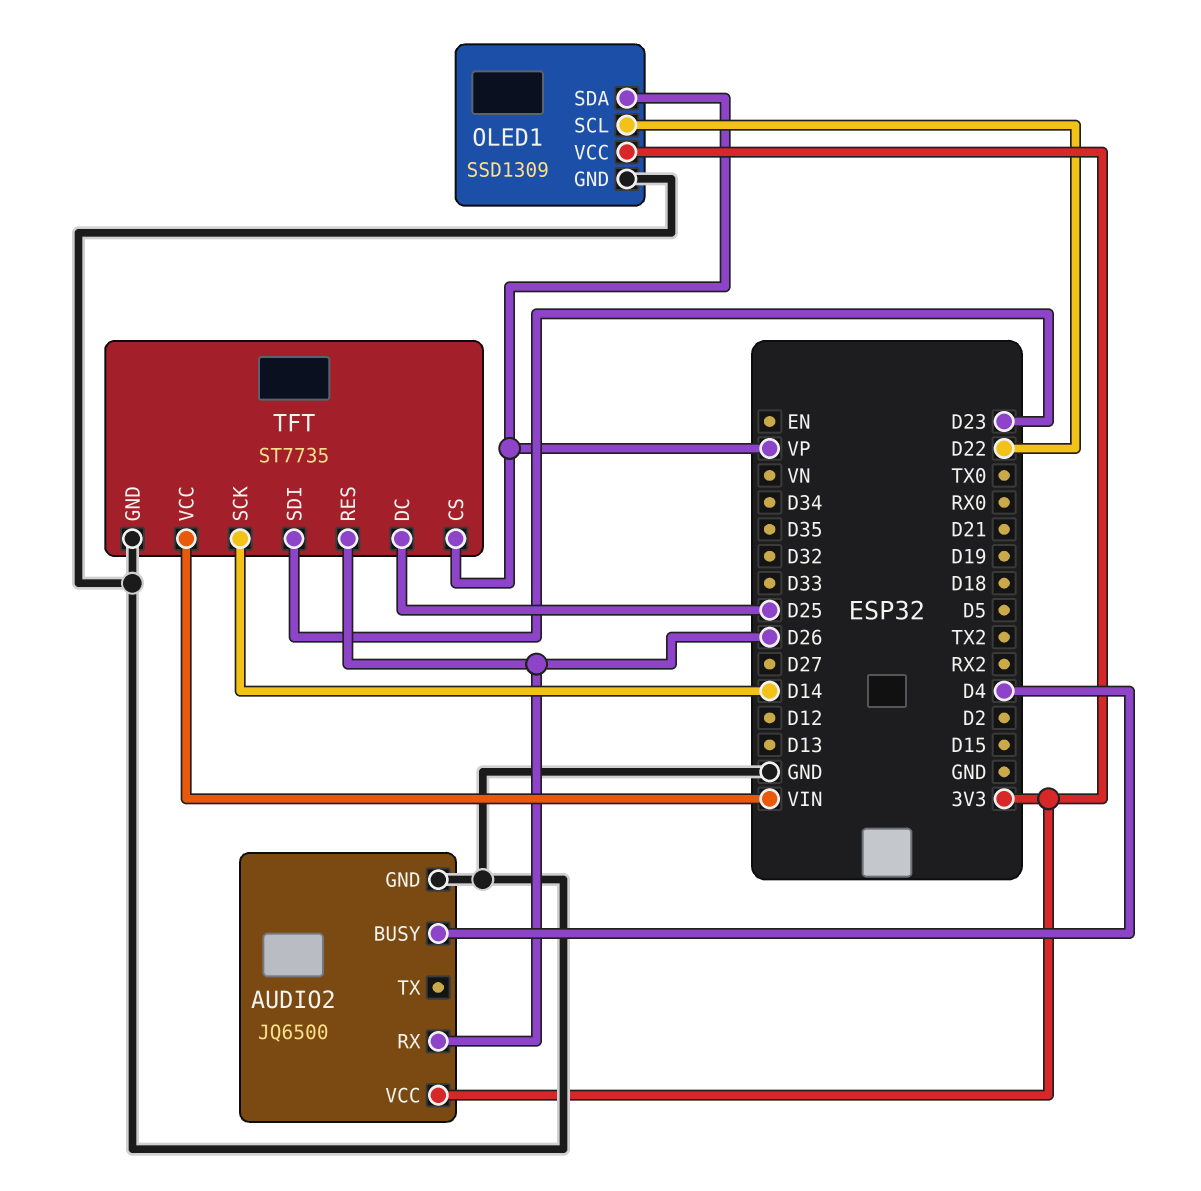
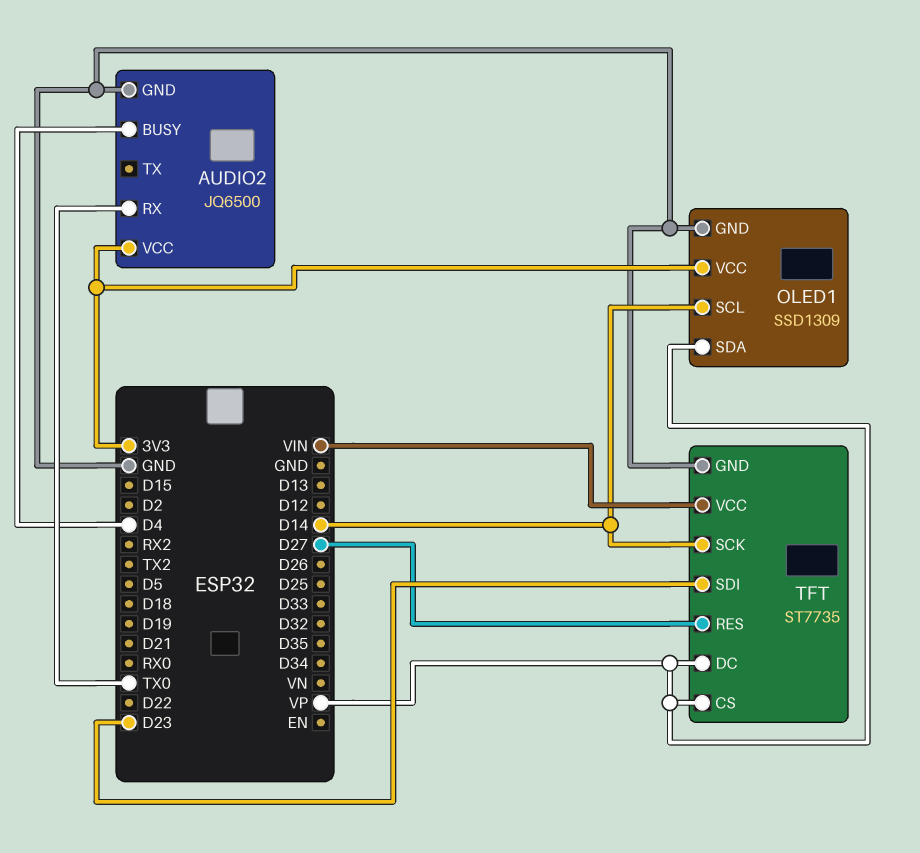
AUDIO2 pin RX: D26 -> TX0
OLED1 pin SCL: D22 -> D14
TFT pin DC: D25 -> VP
TFT pin RES: D26 -> D27

